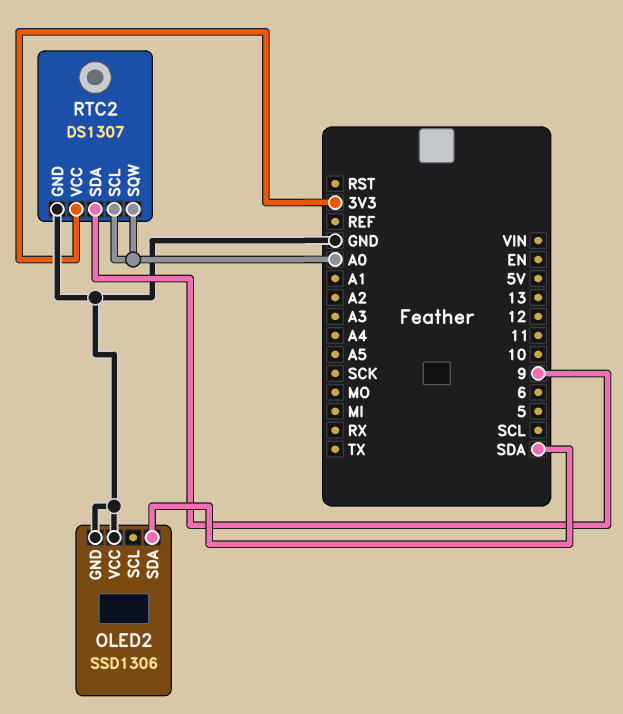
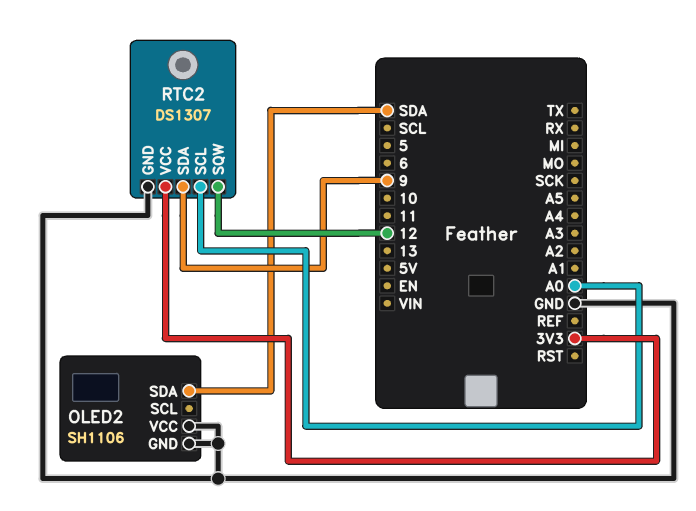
OLED2: SSD1306 -> SH1106
RTC2 pin SQW: A0 -> 12

